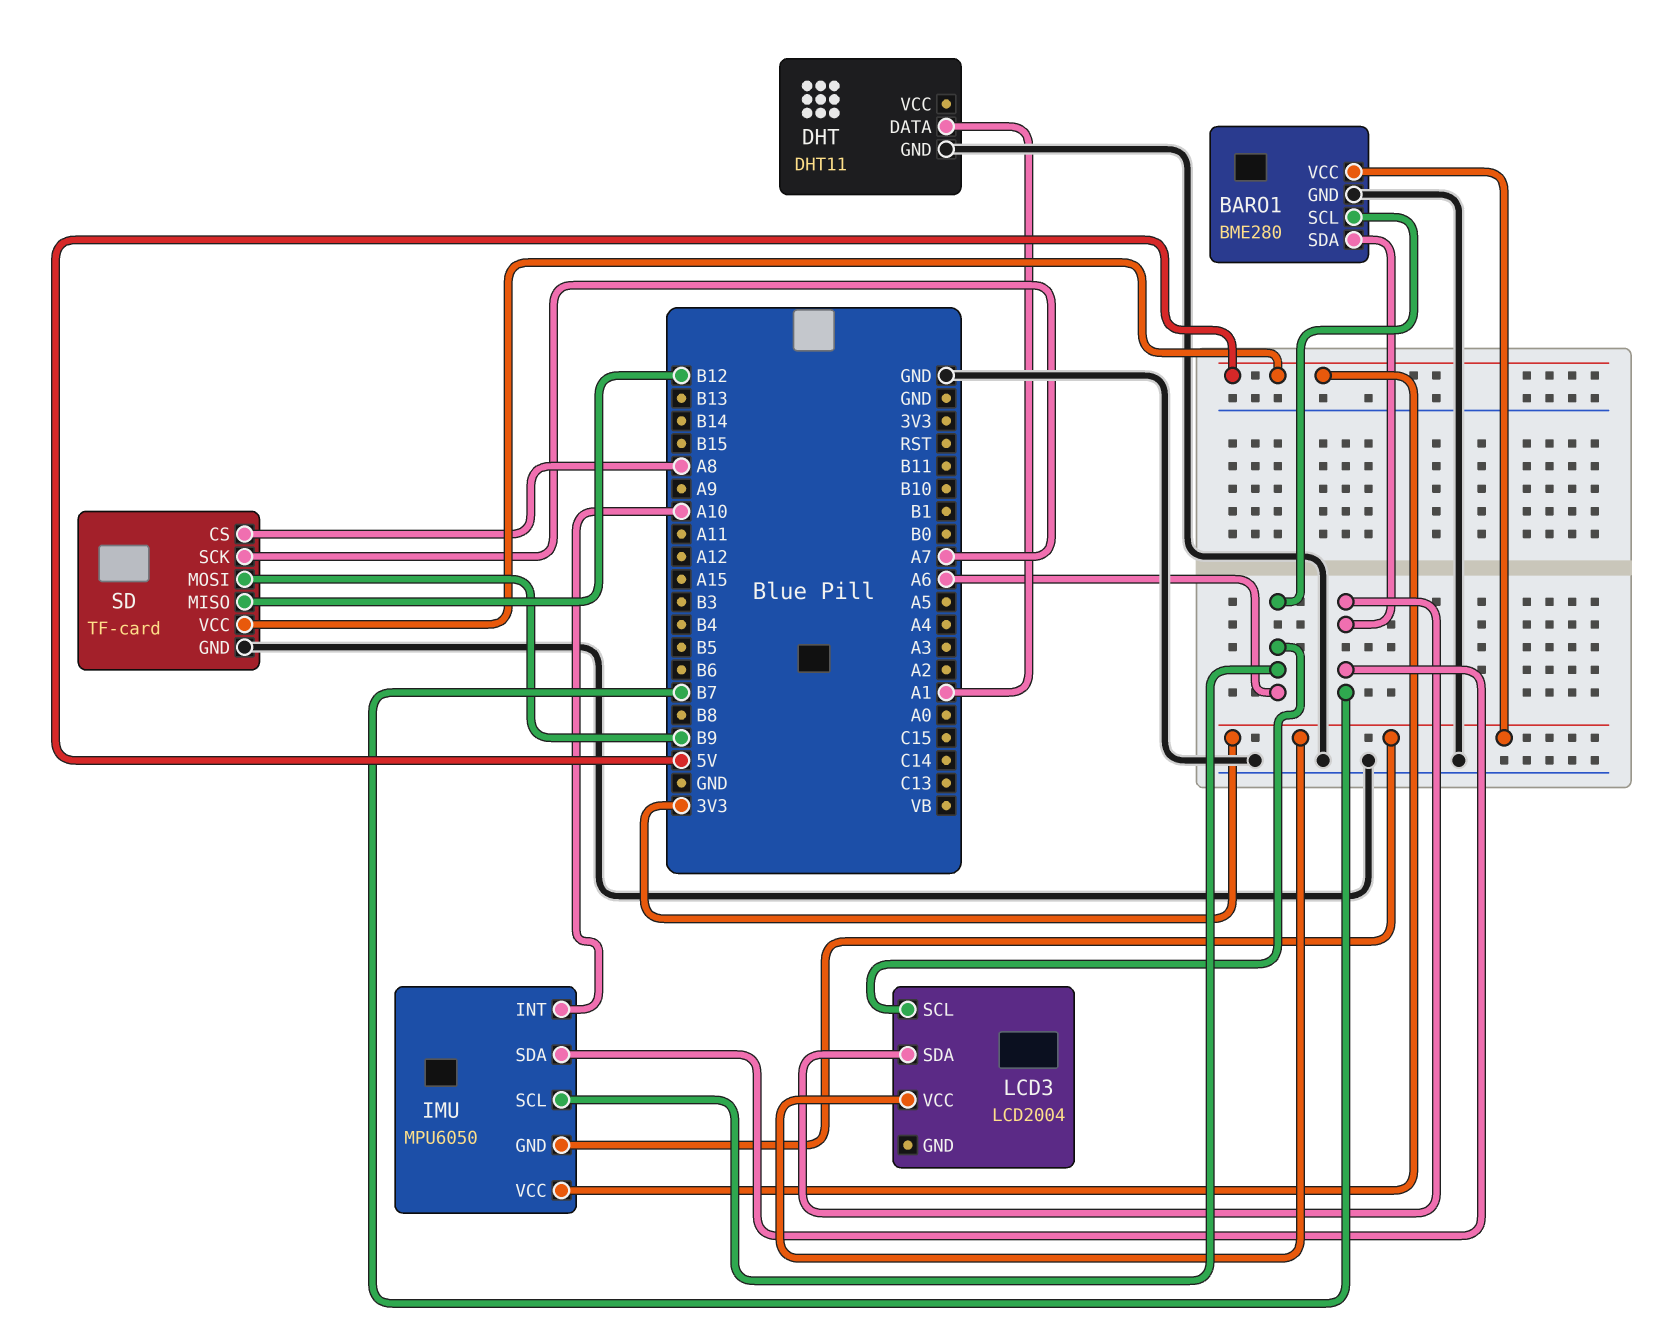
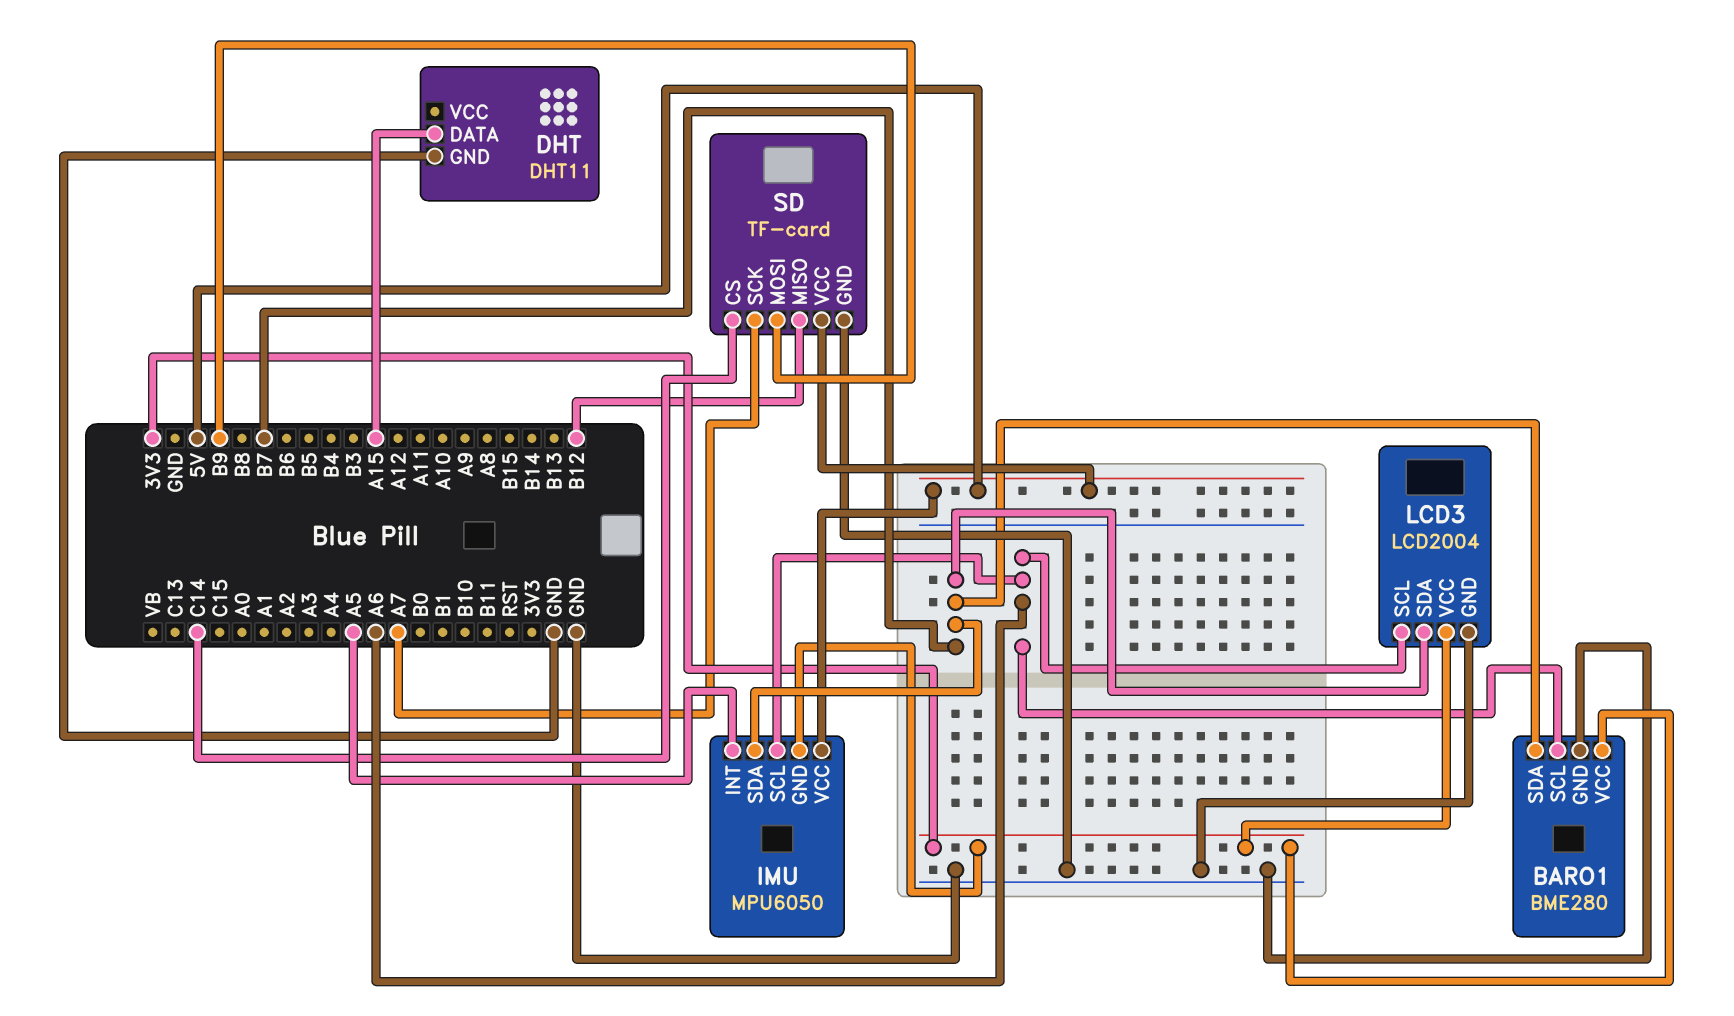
DHT pin DATA: A1 -> A15
IMU pin INT: A10 -> A5
LCD3 pin GND: none -> GND
SD pin CS: A8 -> C14

